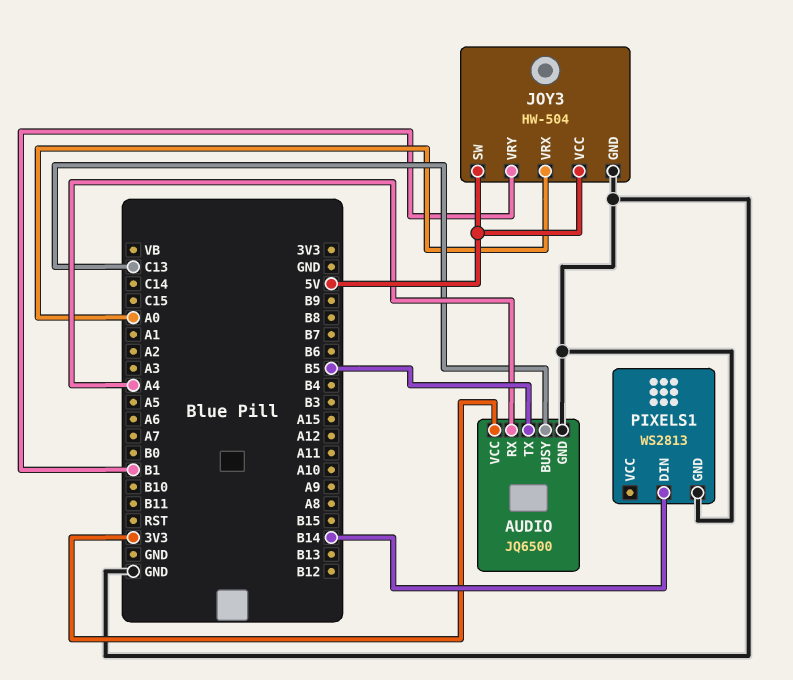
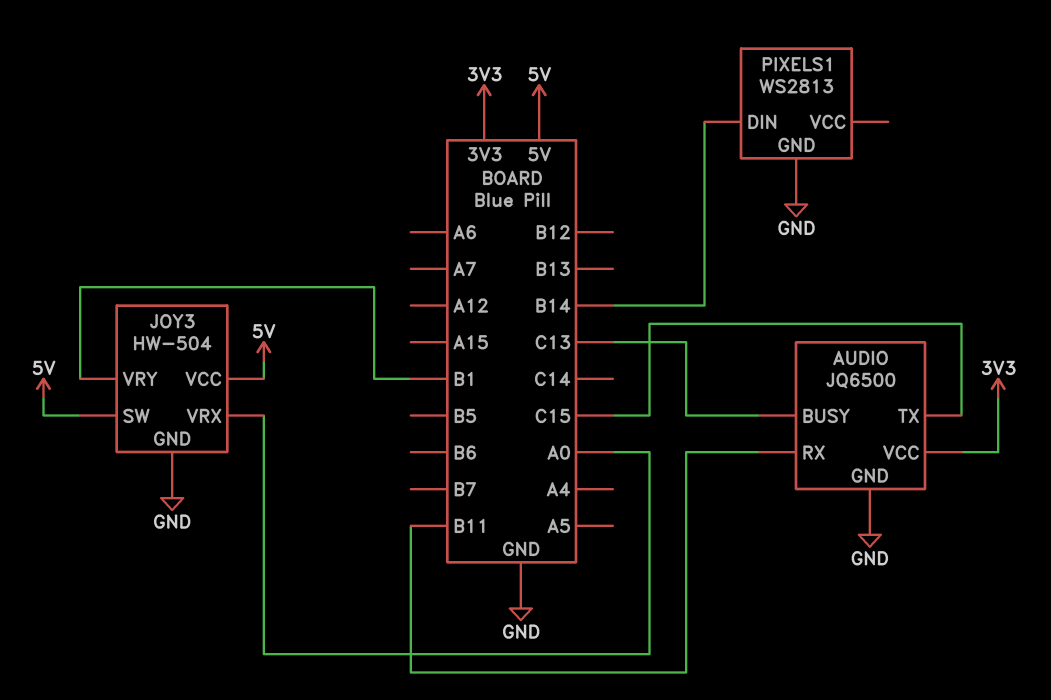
AUDIO pin RX: A4 -> B11
AUDIO pin TX: B5 -> C15

